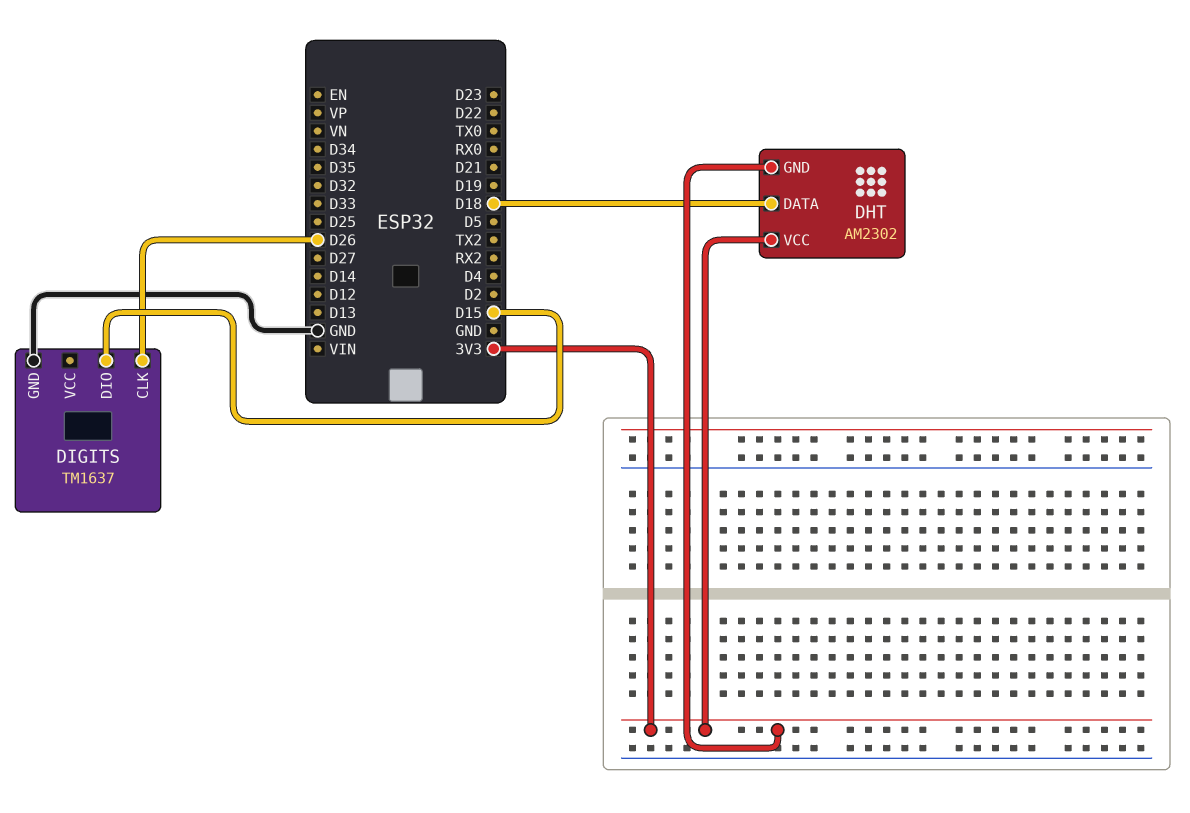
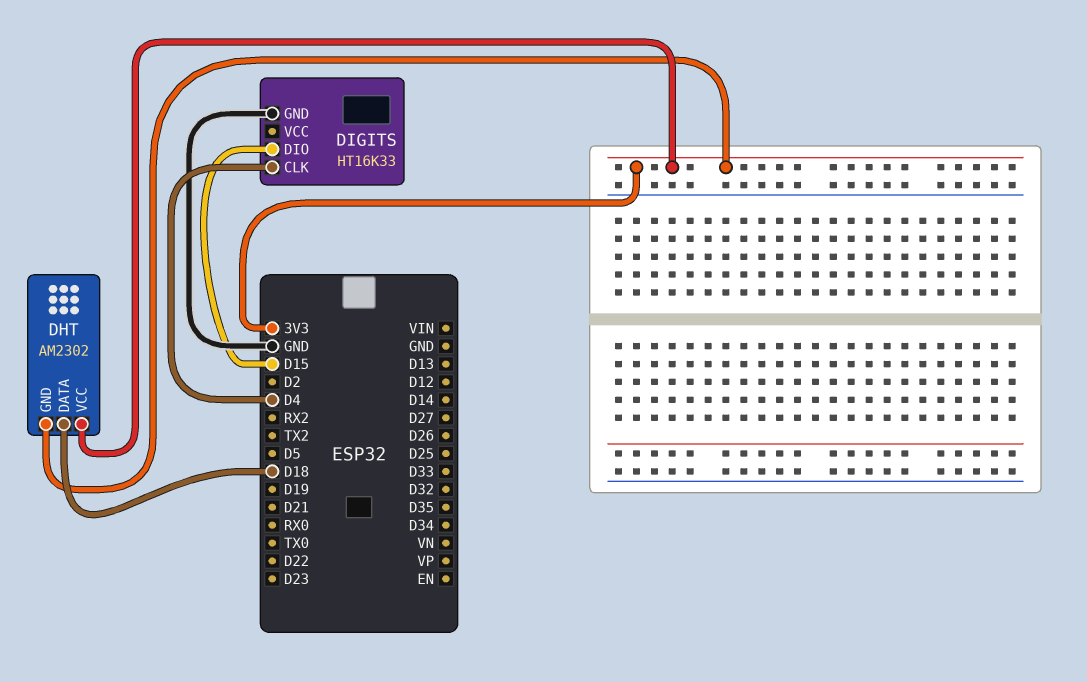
DIGITS: TM1637 -> HT16K33
DIGITS pin CLK: D26 -> D4

